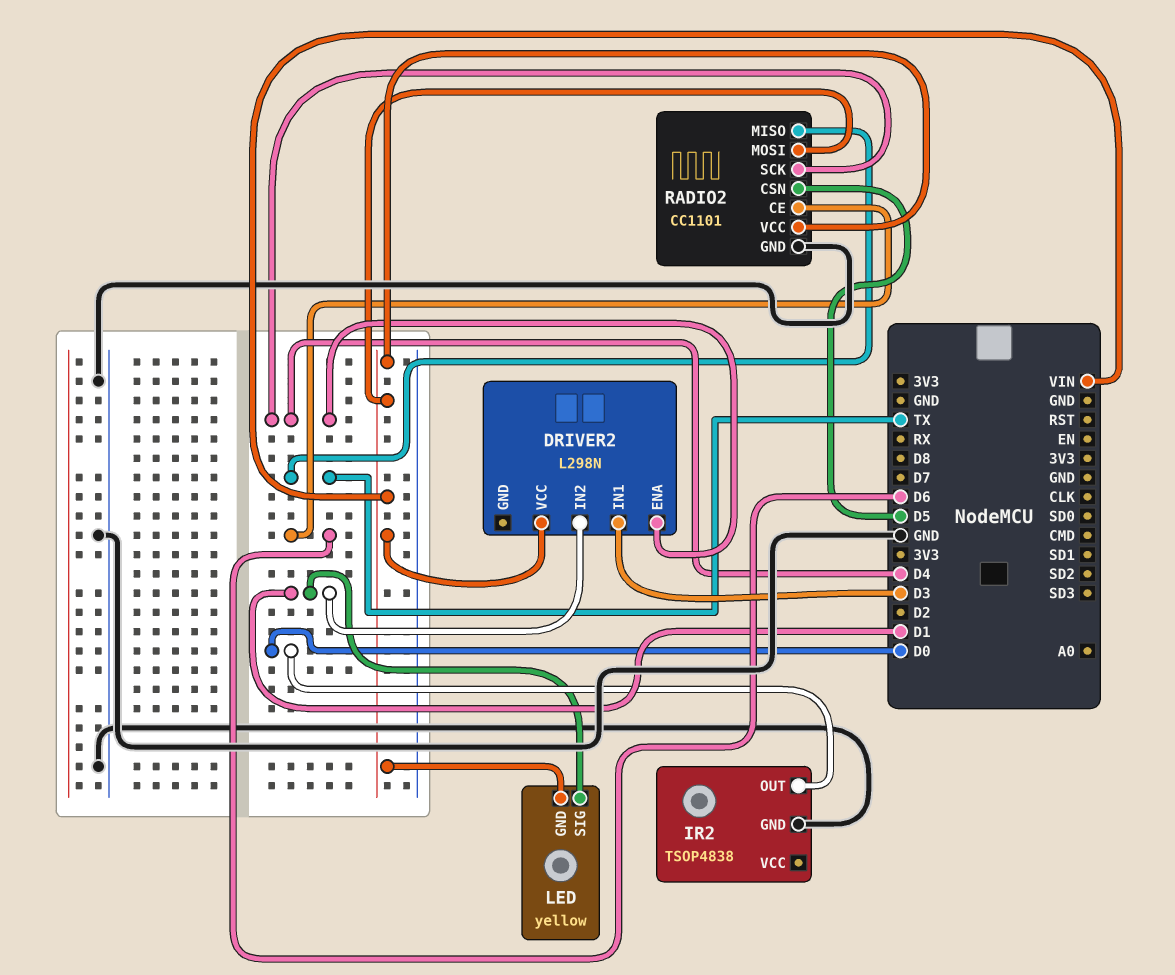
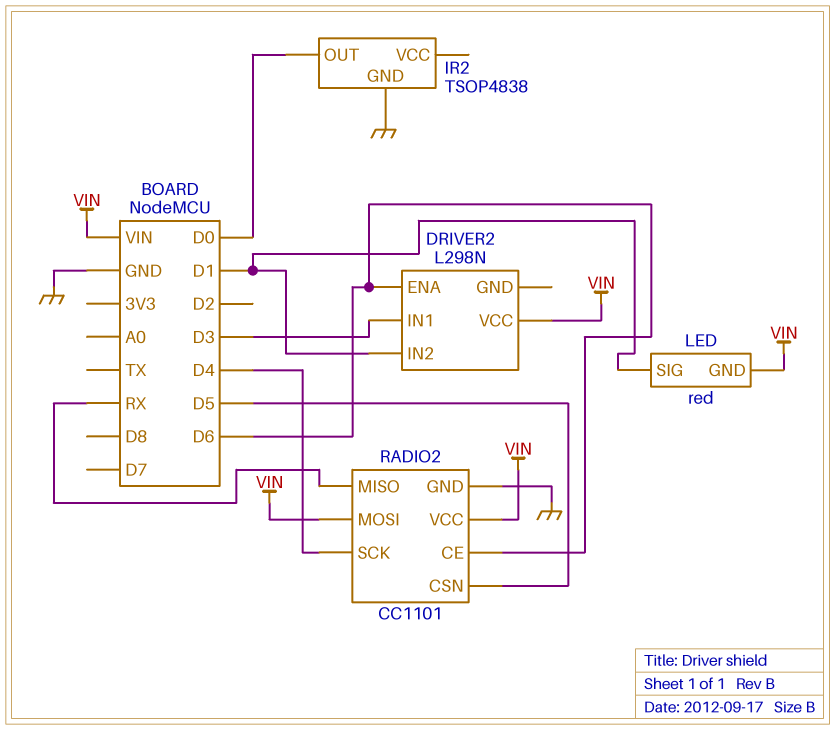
DRIVER2 pin ENA: D4 -> D6
LED: yellow -> red
RADIO2 pin MISO: TX -> RX

